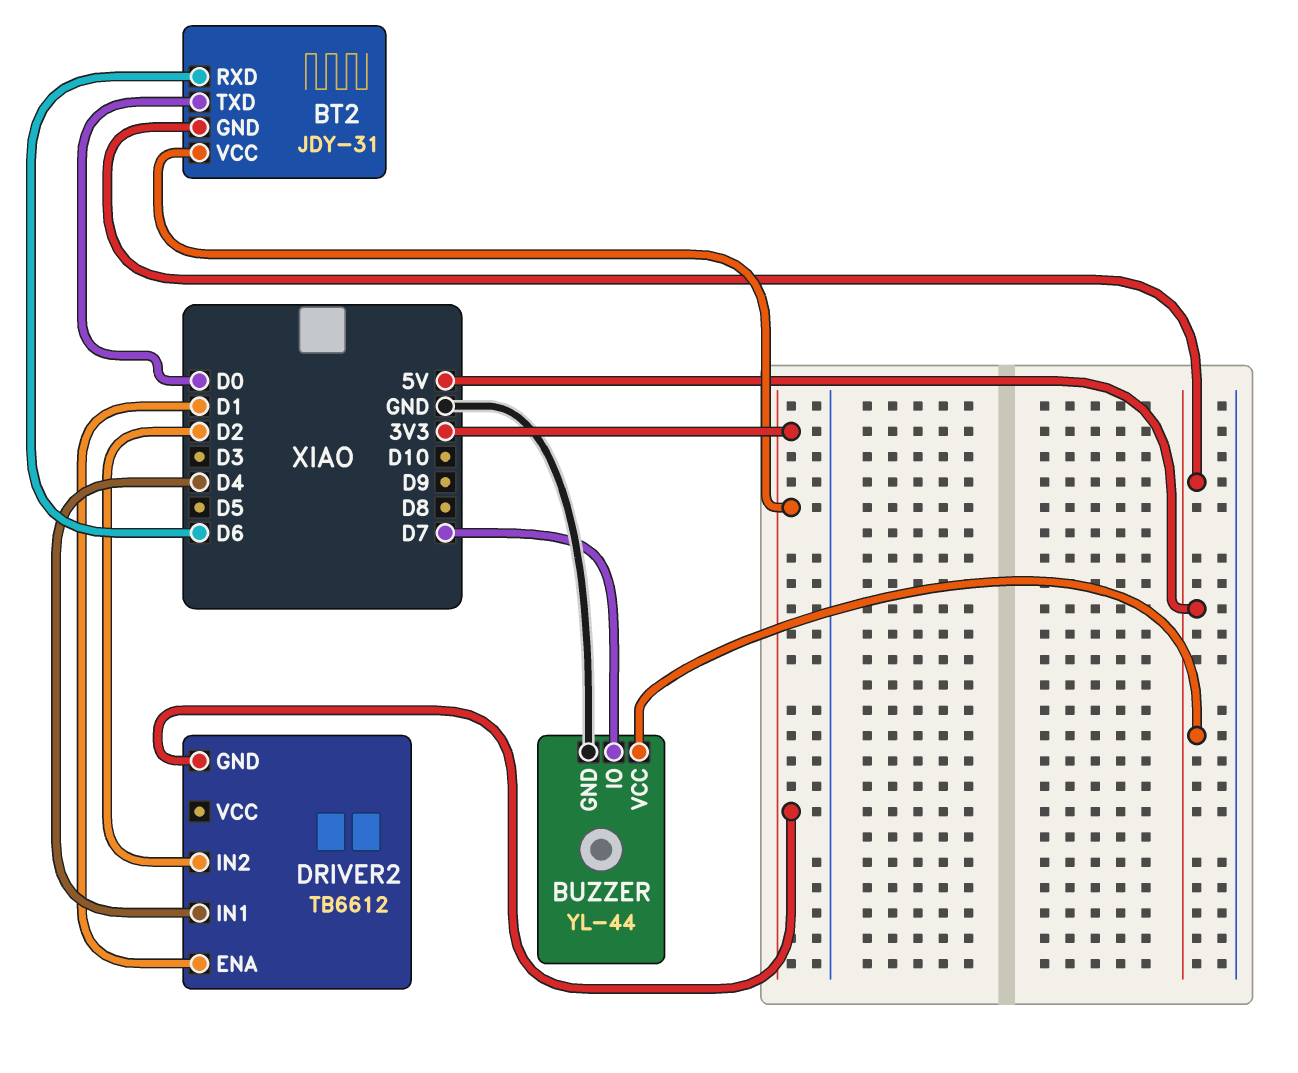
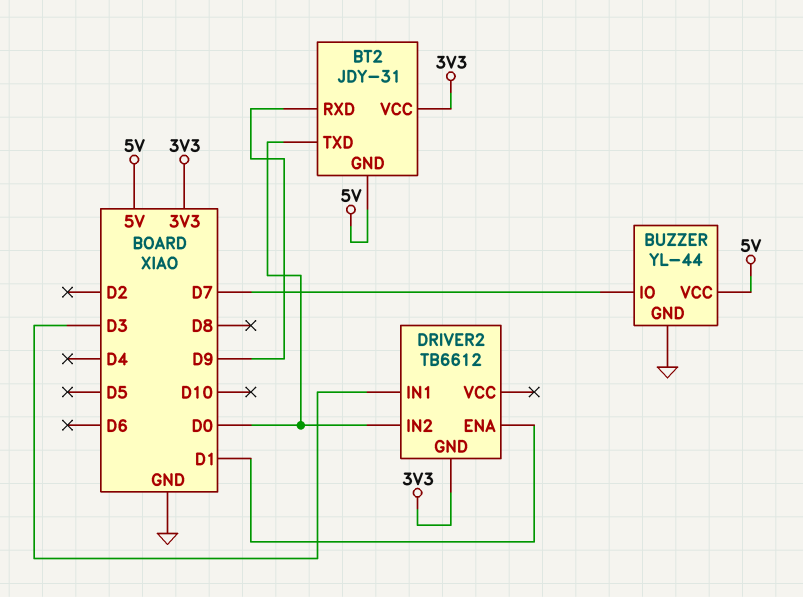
BT2 pin RXD: D6 -> D9
DRIVER2 pin IN1: D4 -> D3
DRIVER2 pin IN2: D2 -> D0

